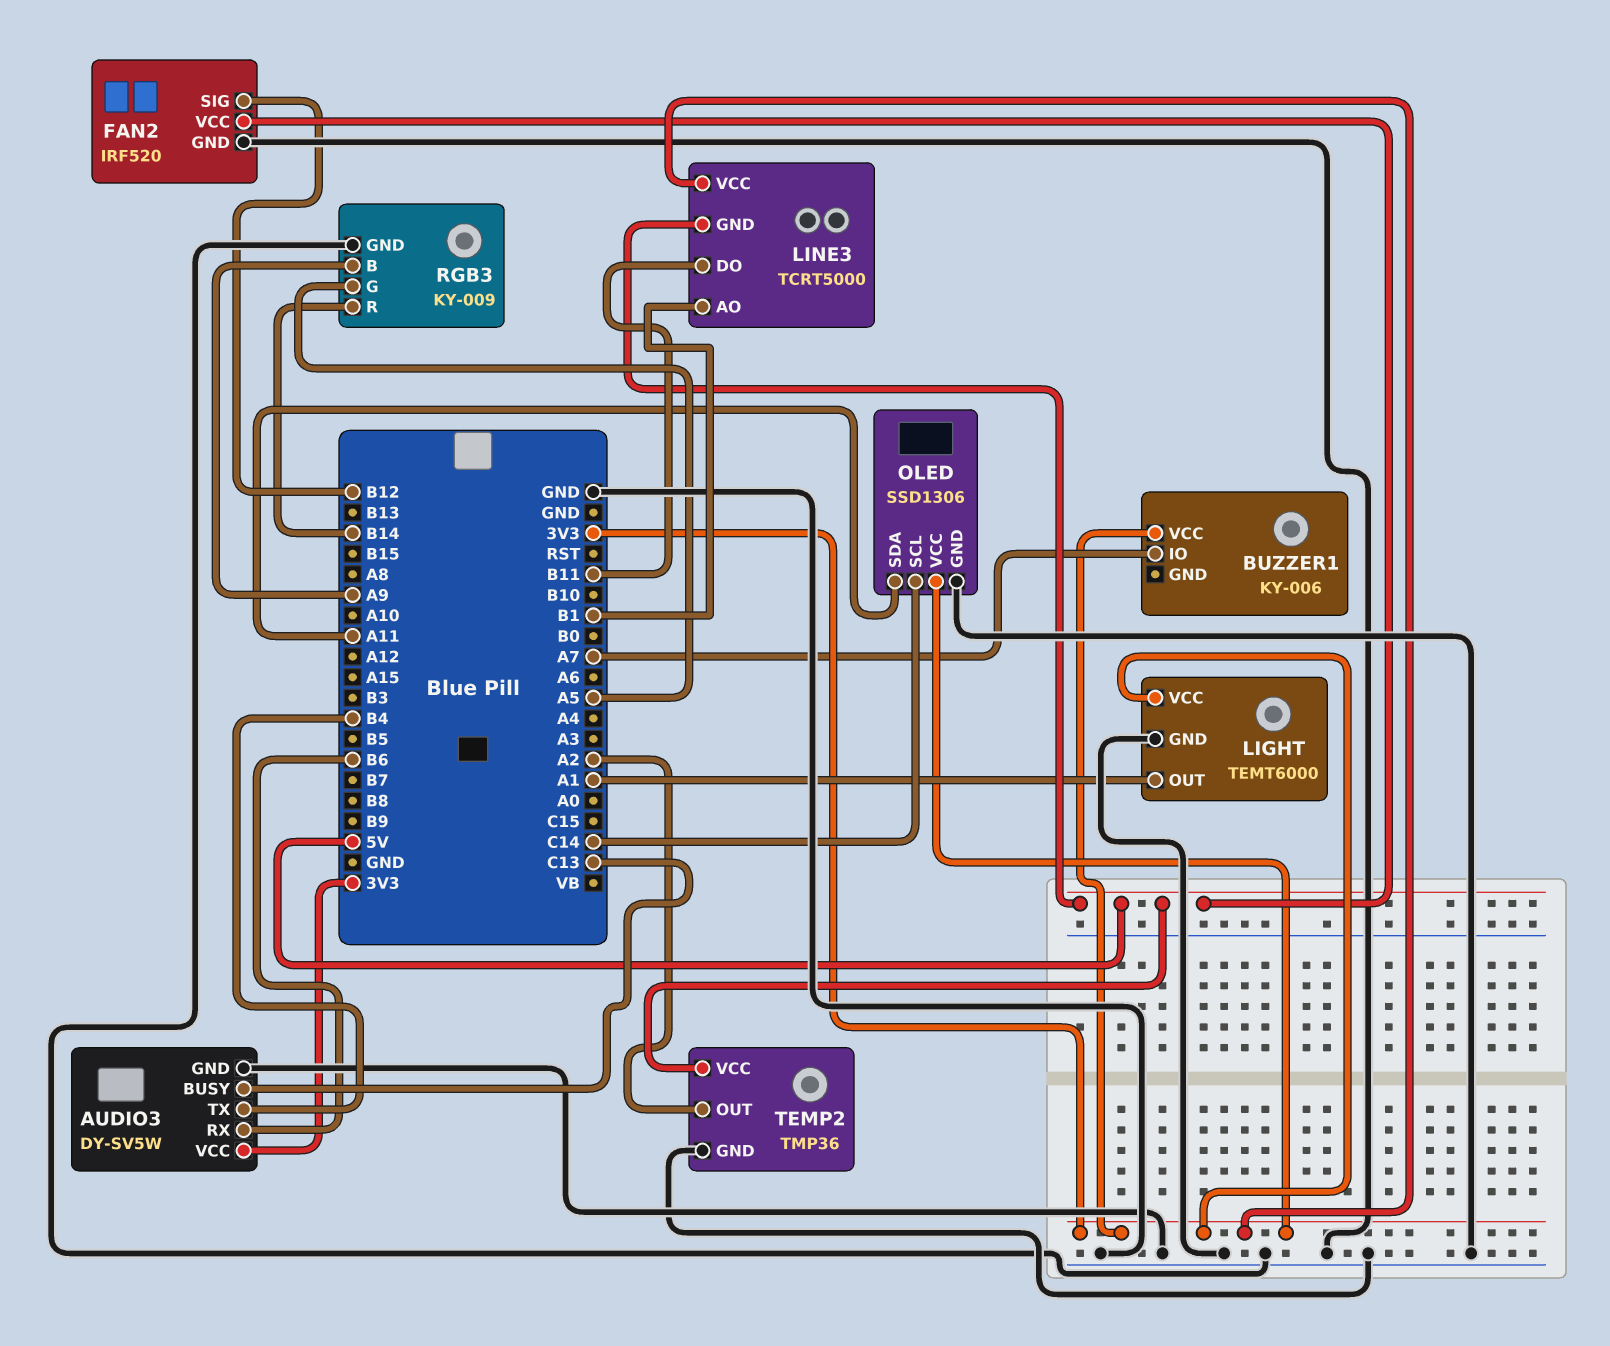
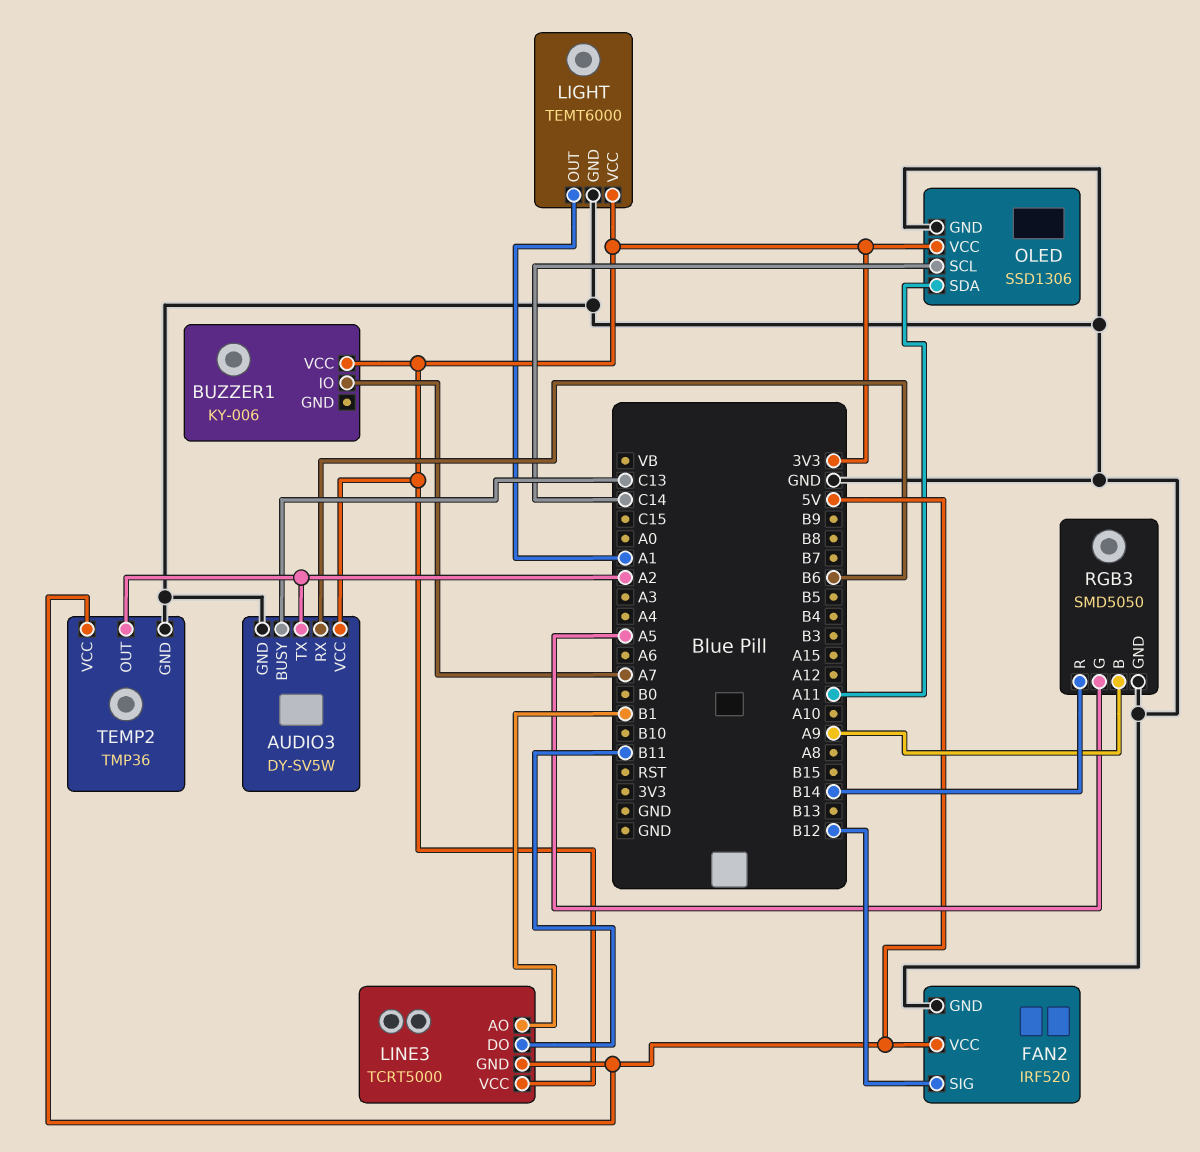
AUDIO3 pin TX: B4 -> A2
RGB3: KY-009 -> SMD5050

